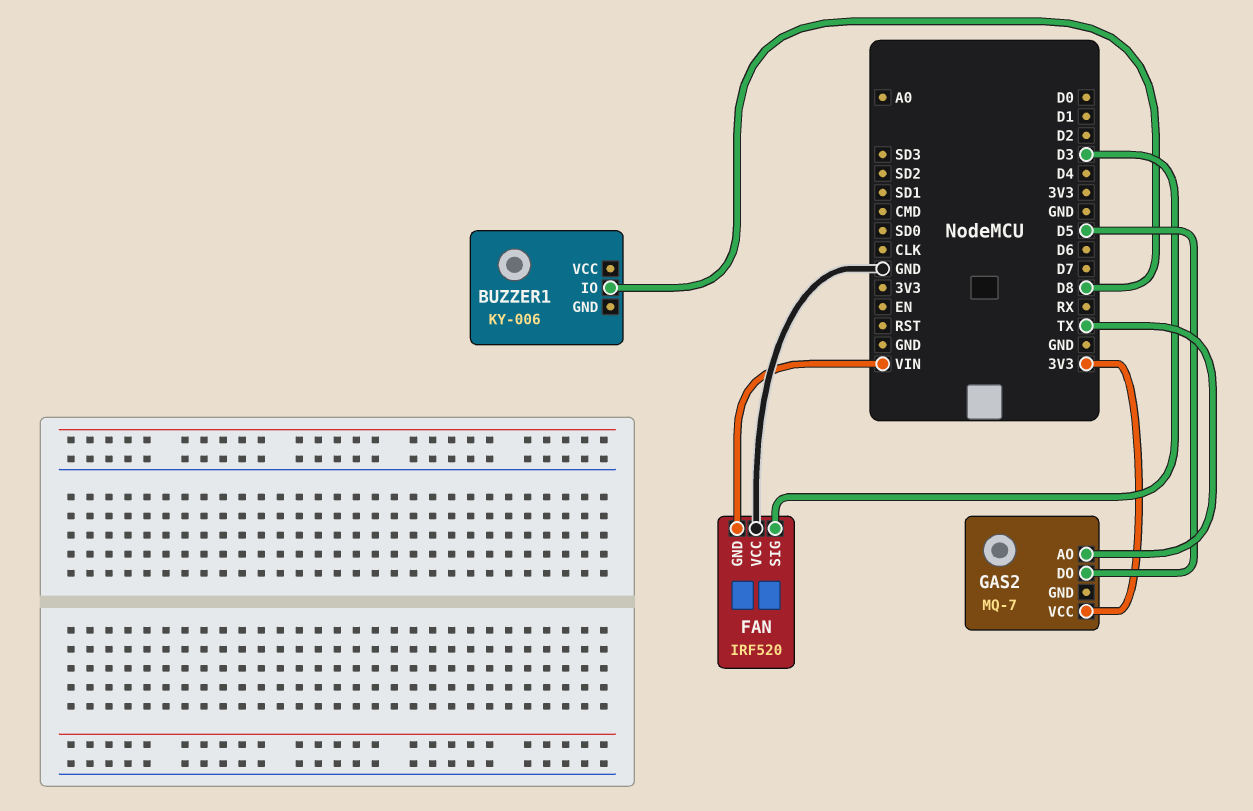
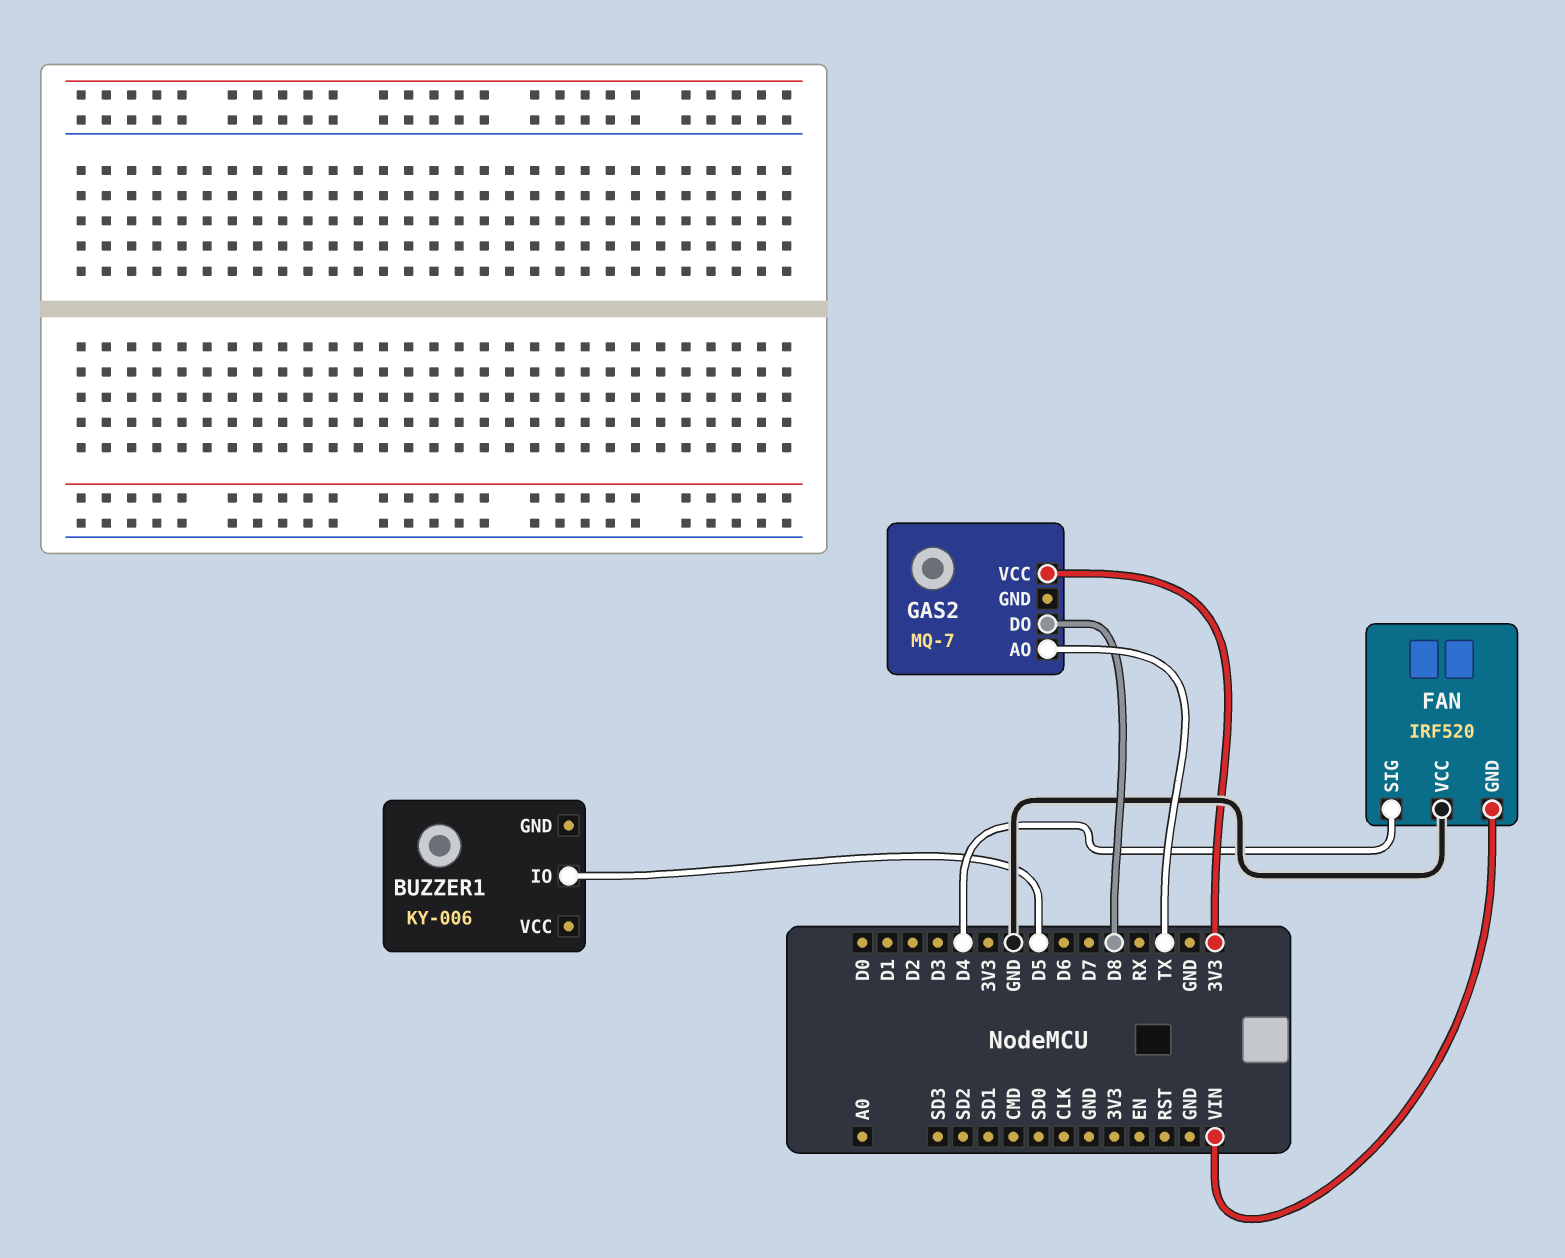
BUZZER1 pin IO: D8 -> D5
FAN pin SIG: D3 -> D4
GAS2 pin DO: D5 -> D8

